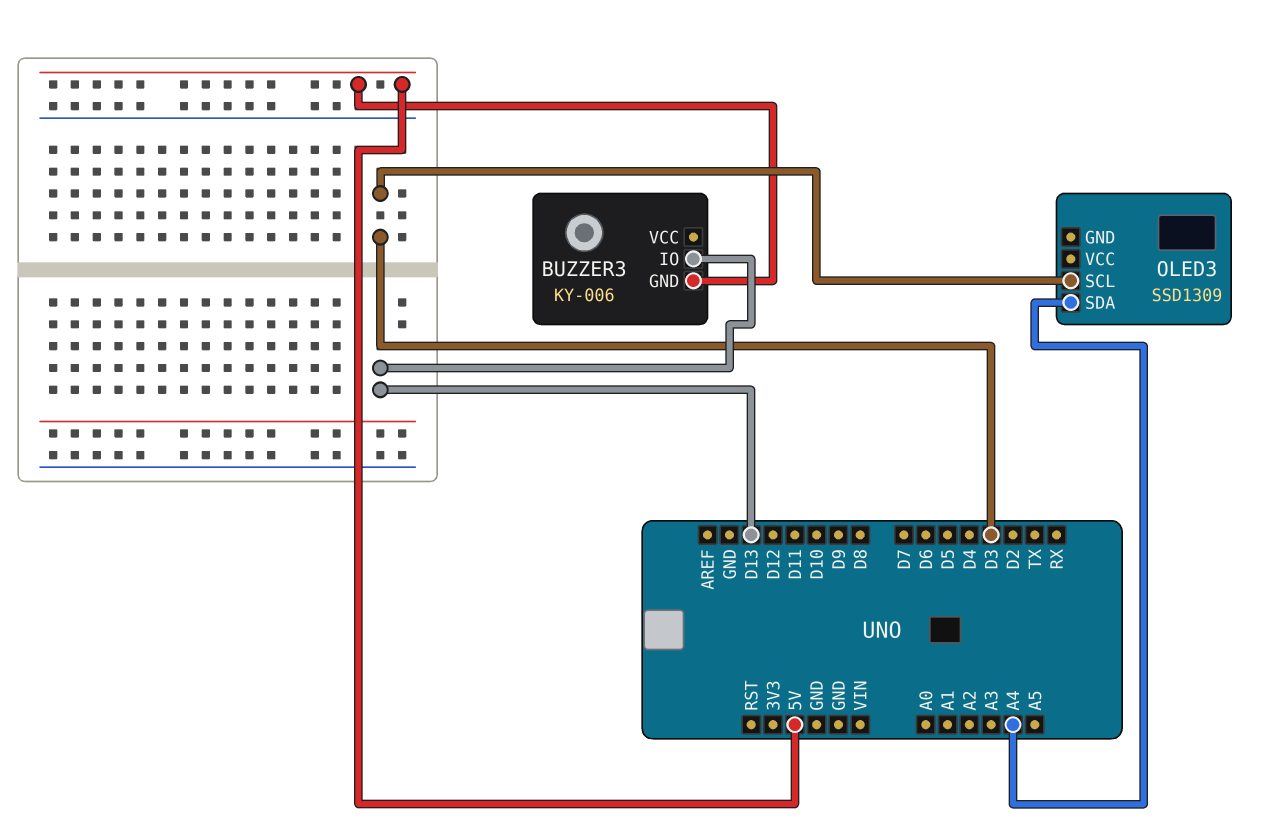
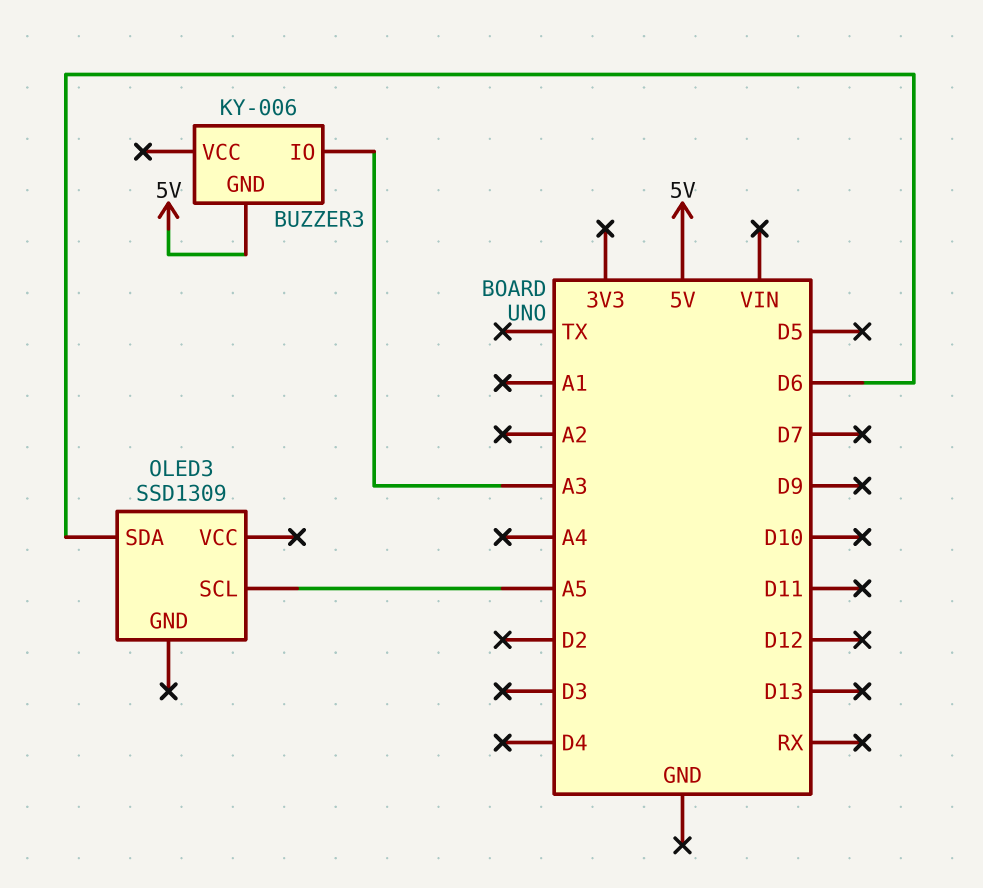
BUZZER3 pin IO: D13 -> A3
OLED3 pin SCL: D3 -> A5
OLED3 pin SDA: A4 -> D6

